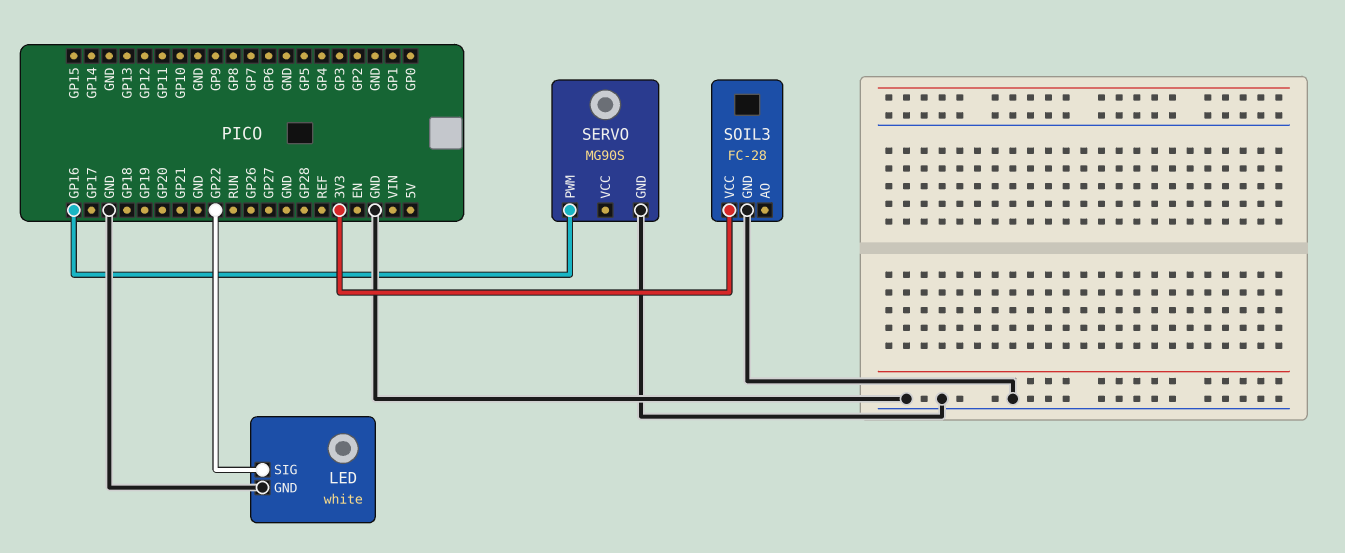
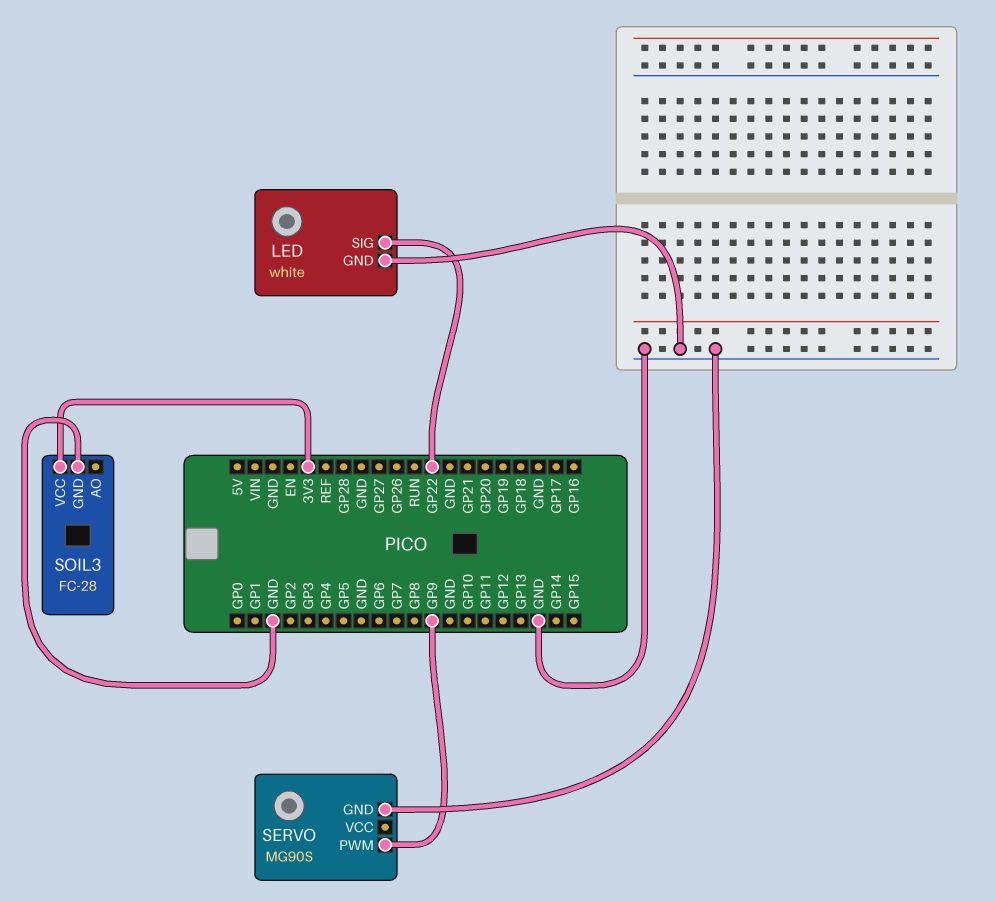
SERVO pin PWM: GP16 -> GP9

